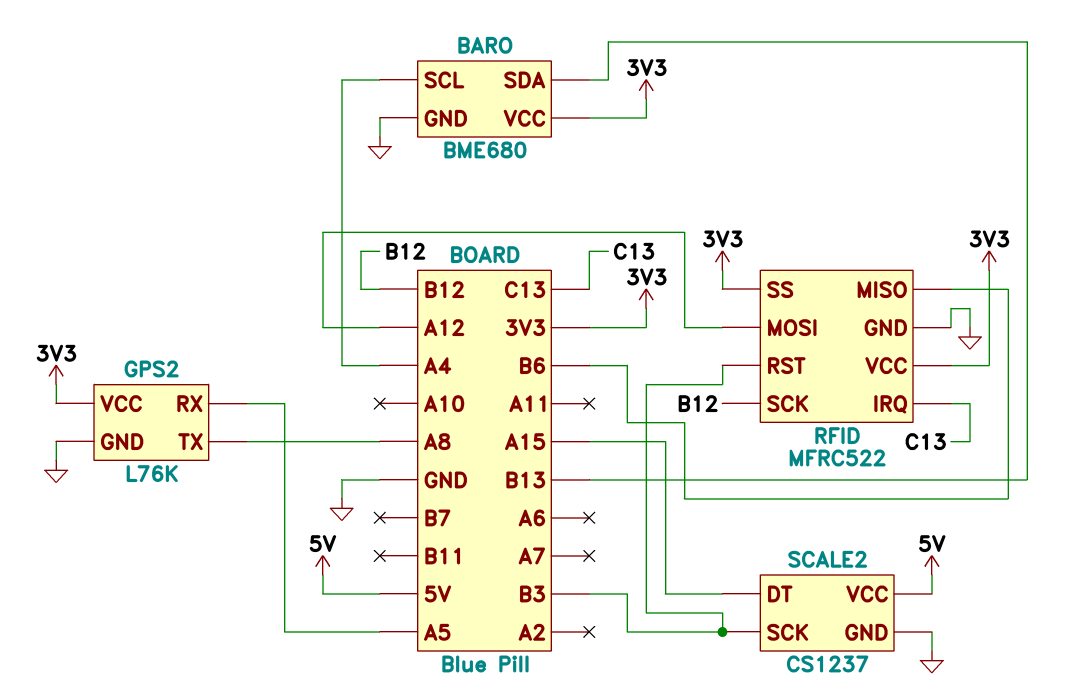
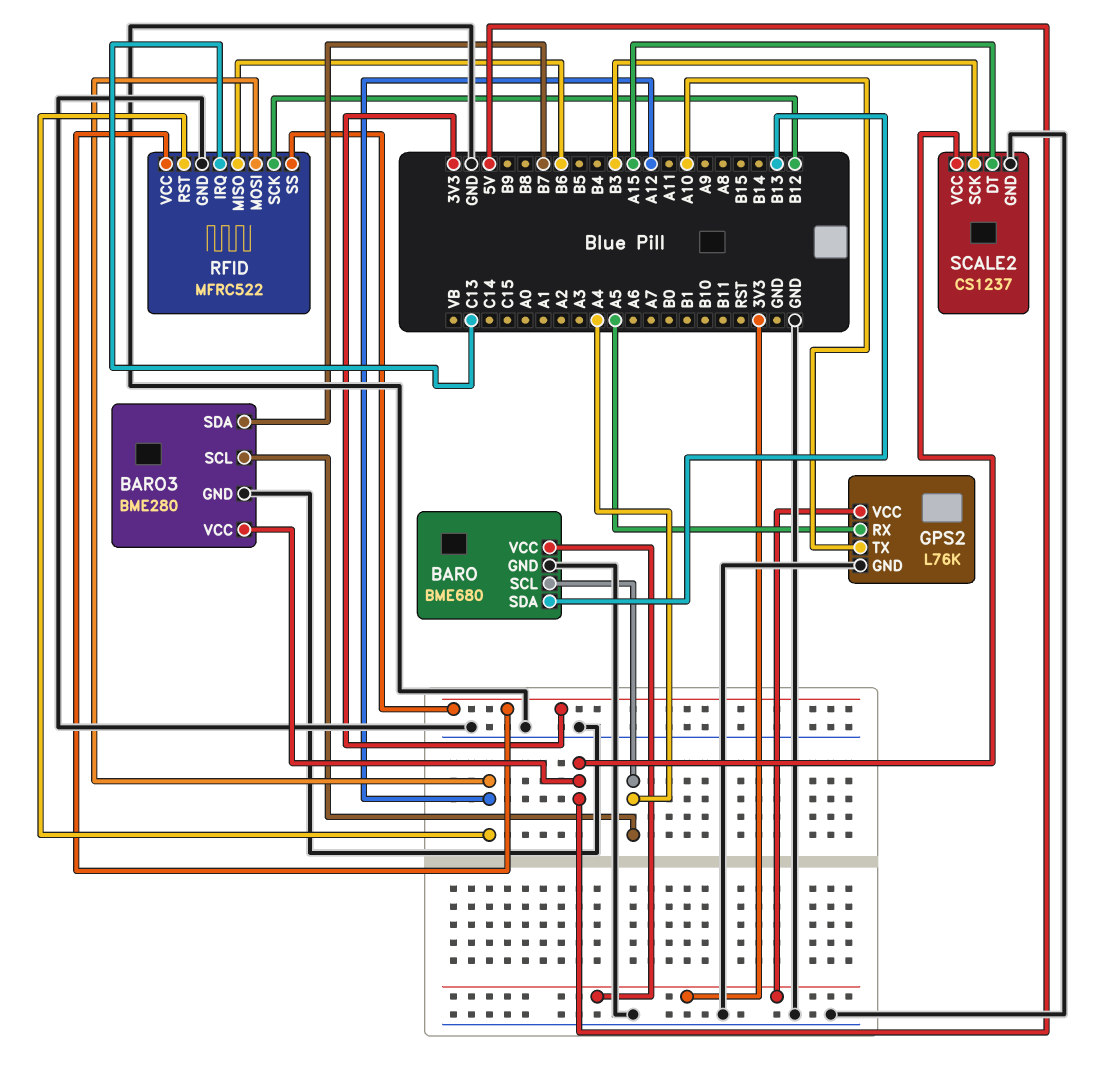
BARO3: none -> BME280
BARO3 pin GND: none -> GND
BARO3 pin SCL: none -> A4
BARO3 pin SDA: none -> B7
BARO3 pin VCC: none -> 5V
GPS2 pin TX: A8 -> A10
RFID pin RST: B3 -> A12

